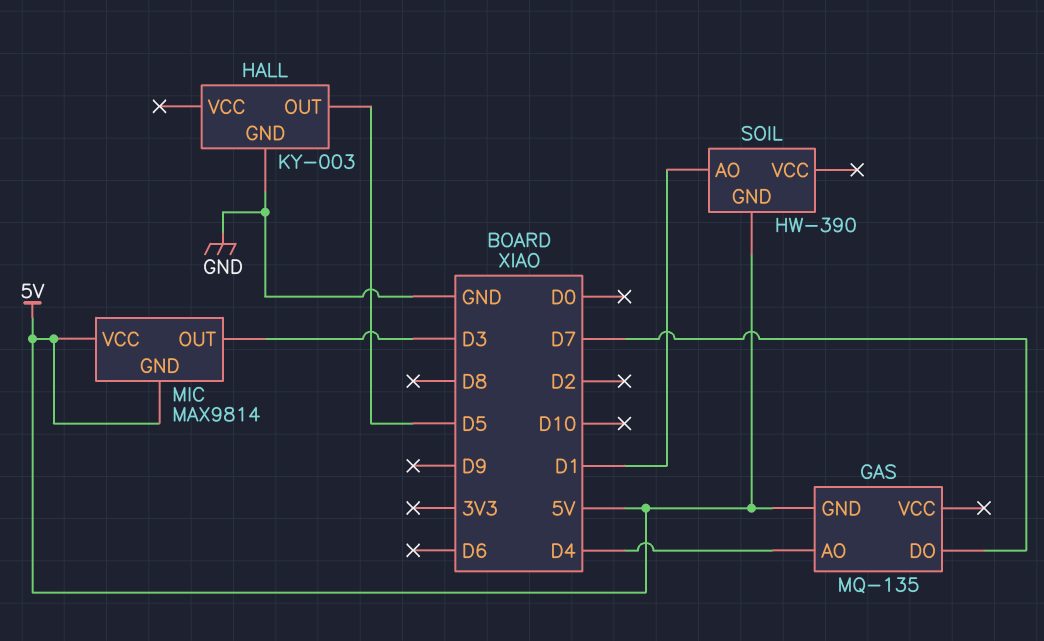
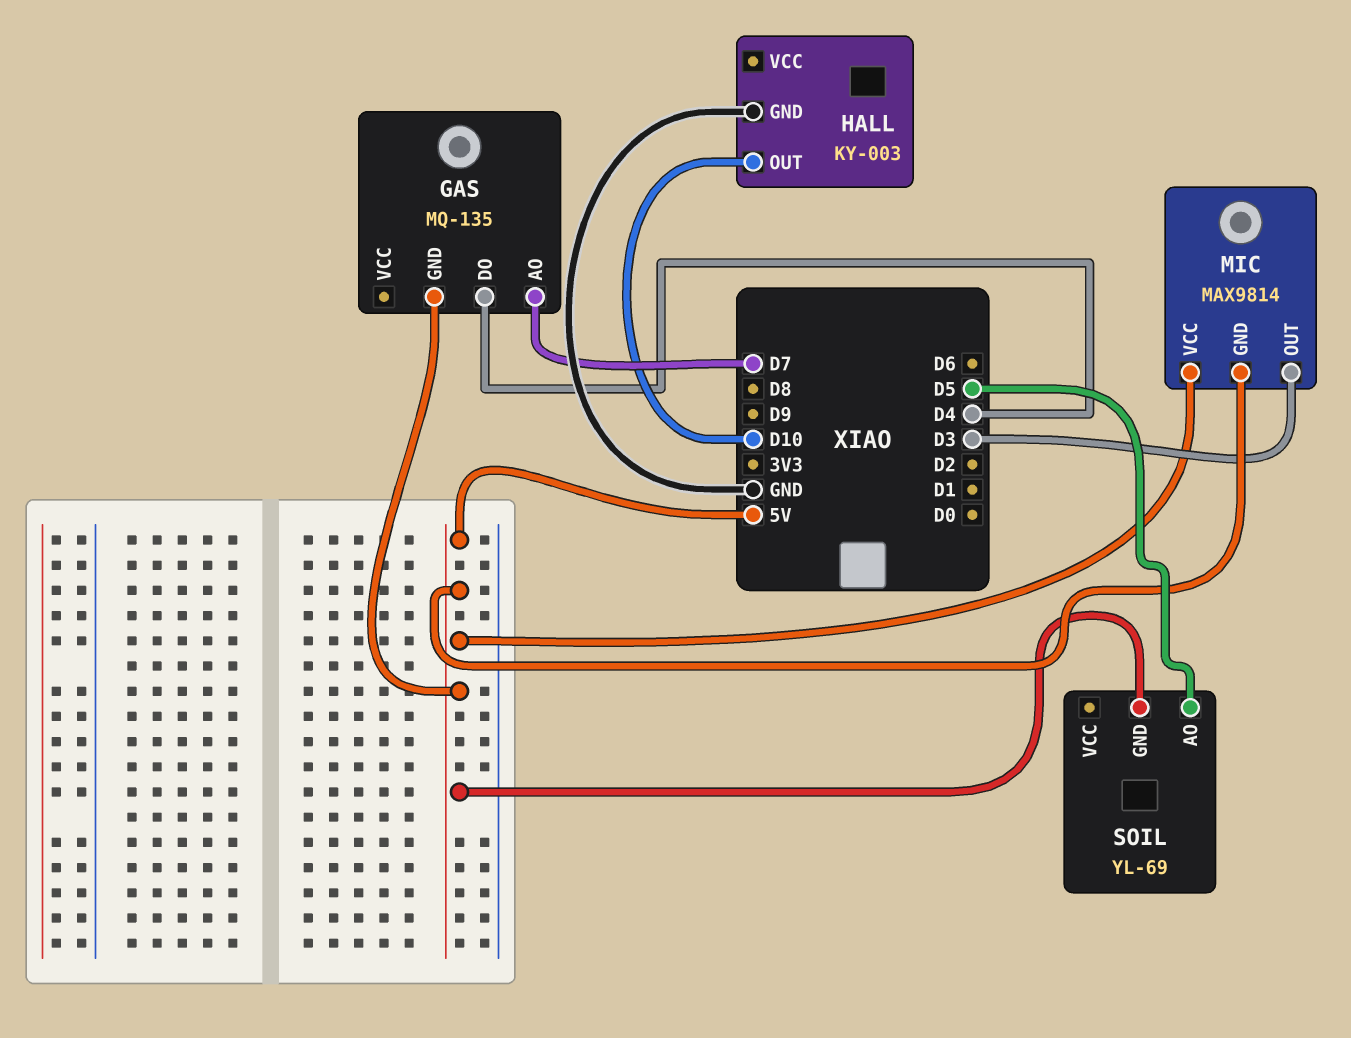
GAS pin AO: D4 -> D7
GAS pin DO: D7 -> D4
HALL pin OUT: D5 -> D10
SOIL: HW-390 -> YL-69
SOIL pin AO: D1 -> D5

